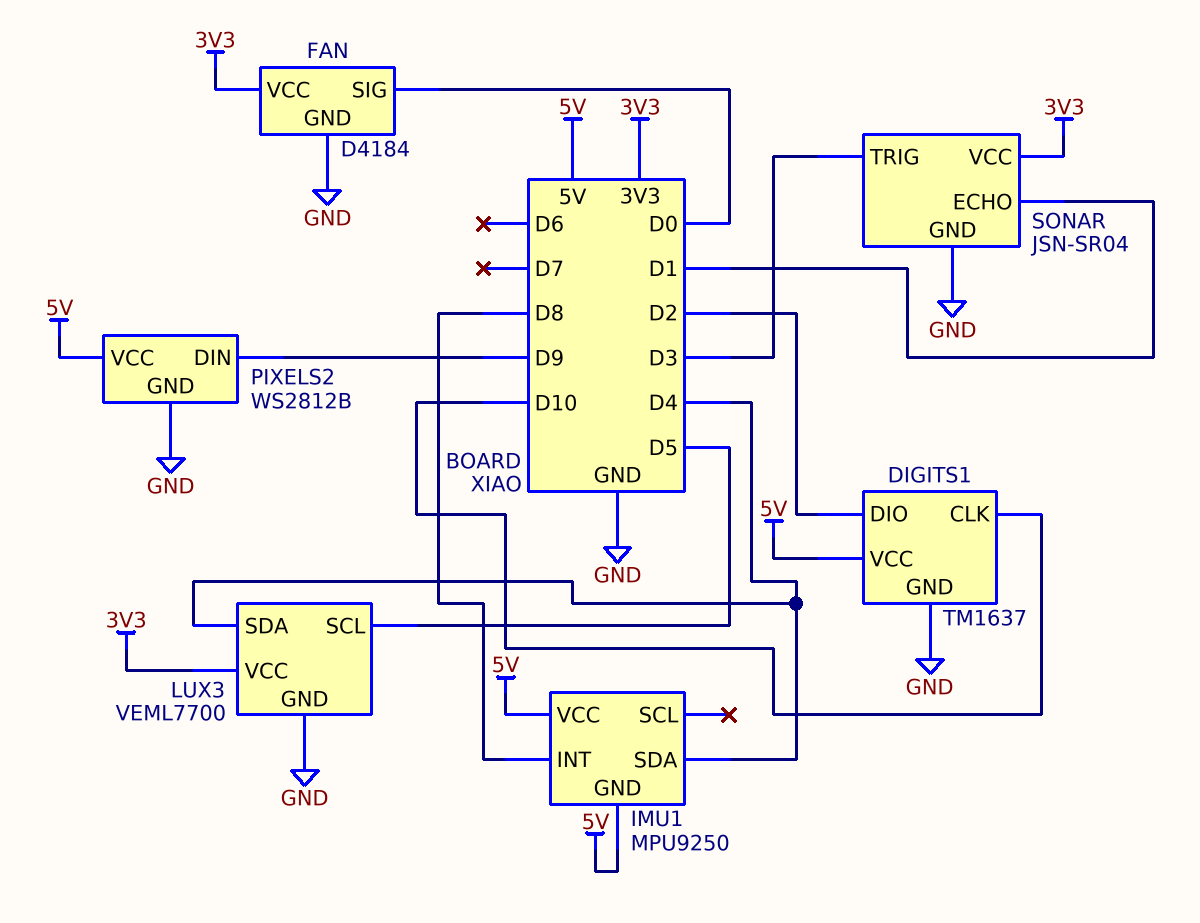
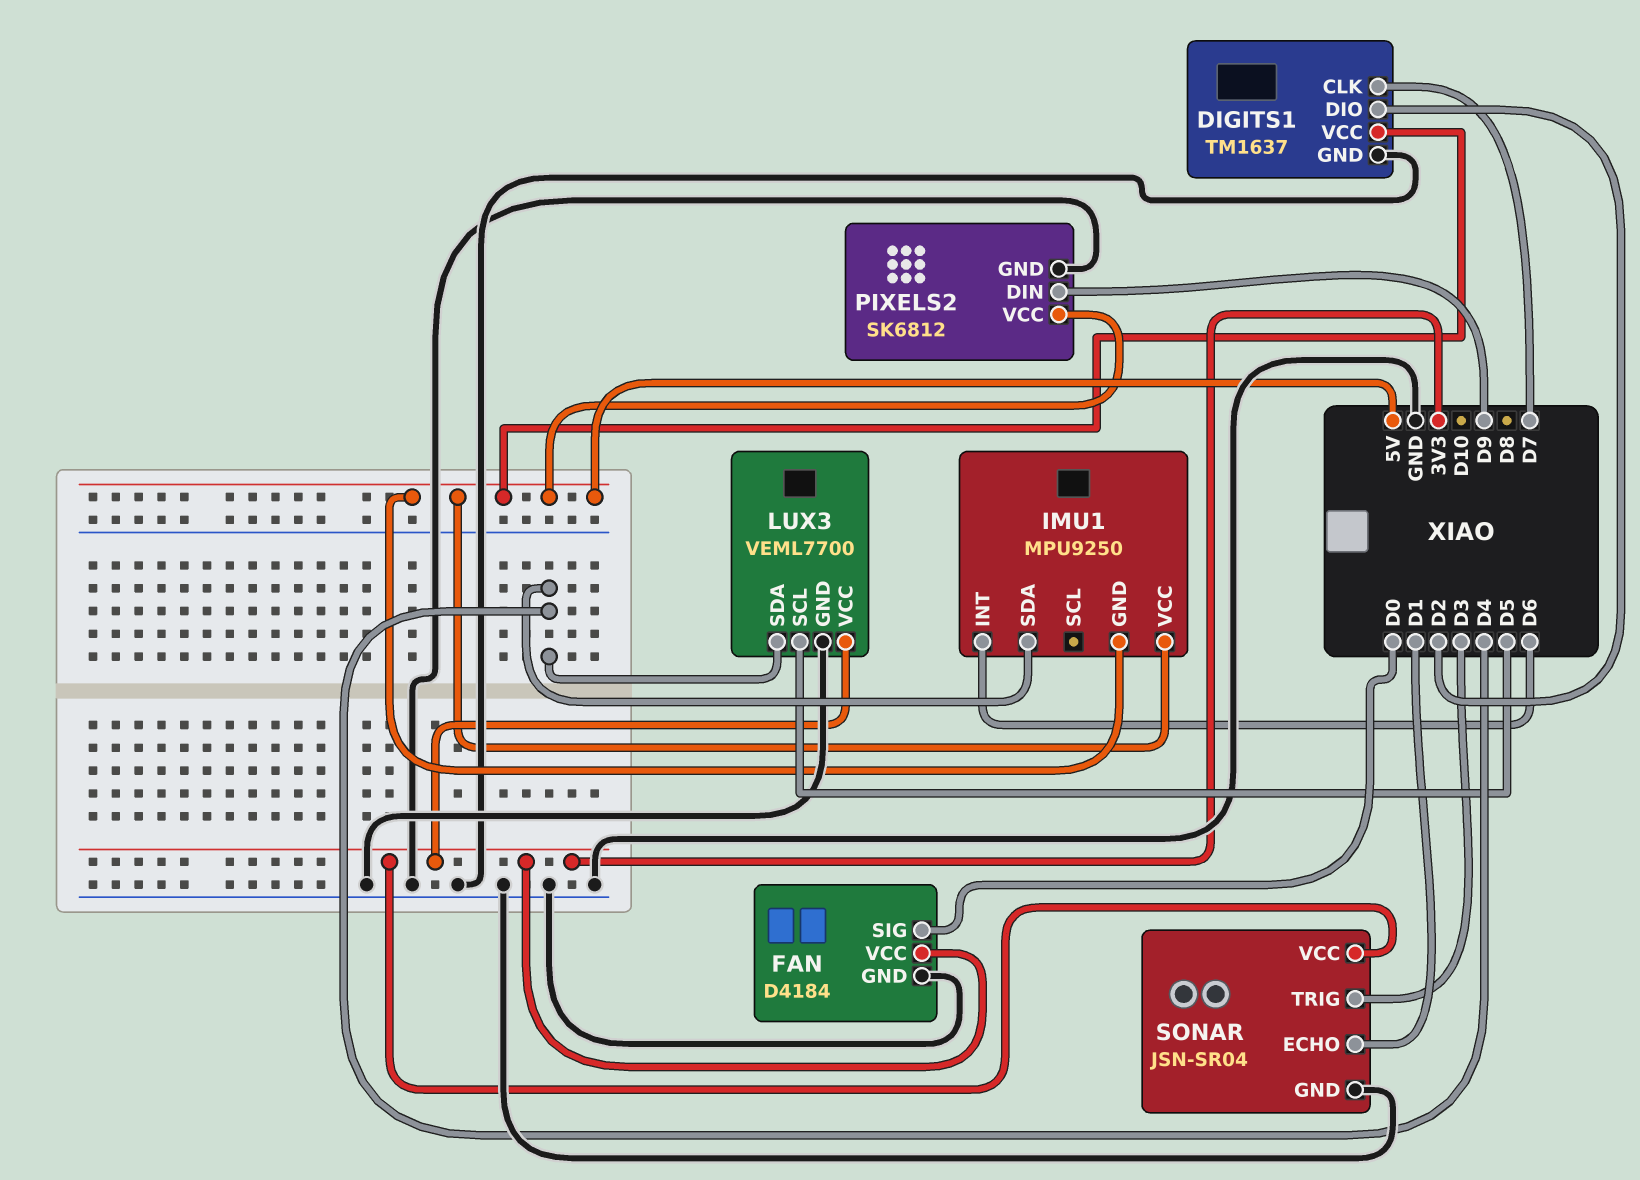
DIGITS1 pin CLK: D10 -> D7
IMU1 pin INT: D8 -> D6
PIXELS2: WS2812B -> SK6812

